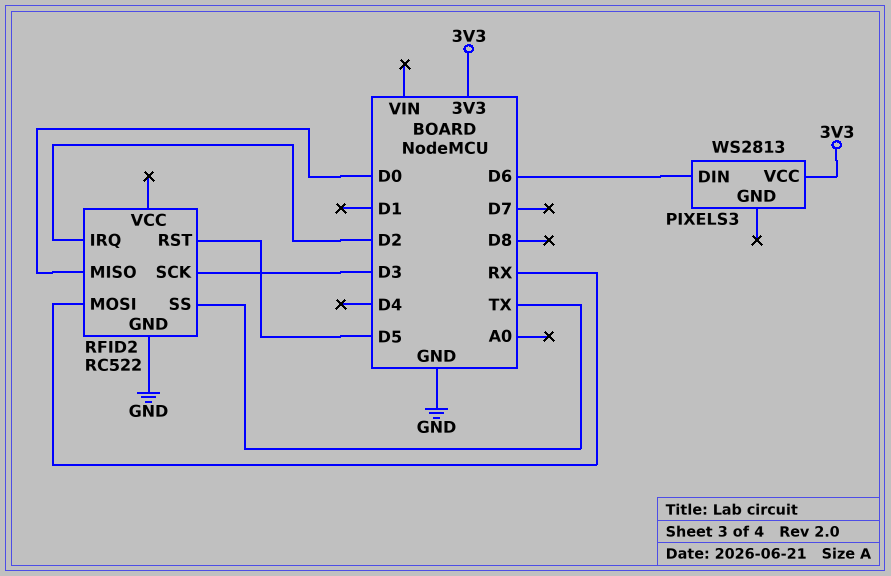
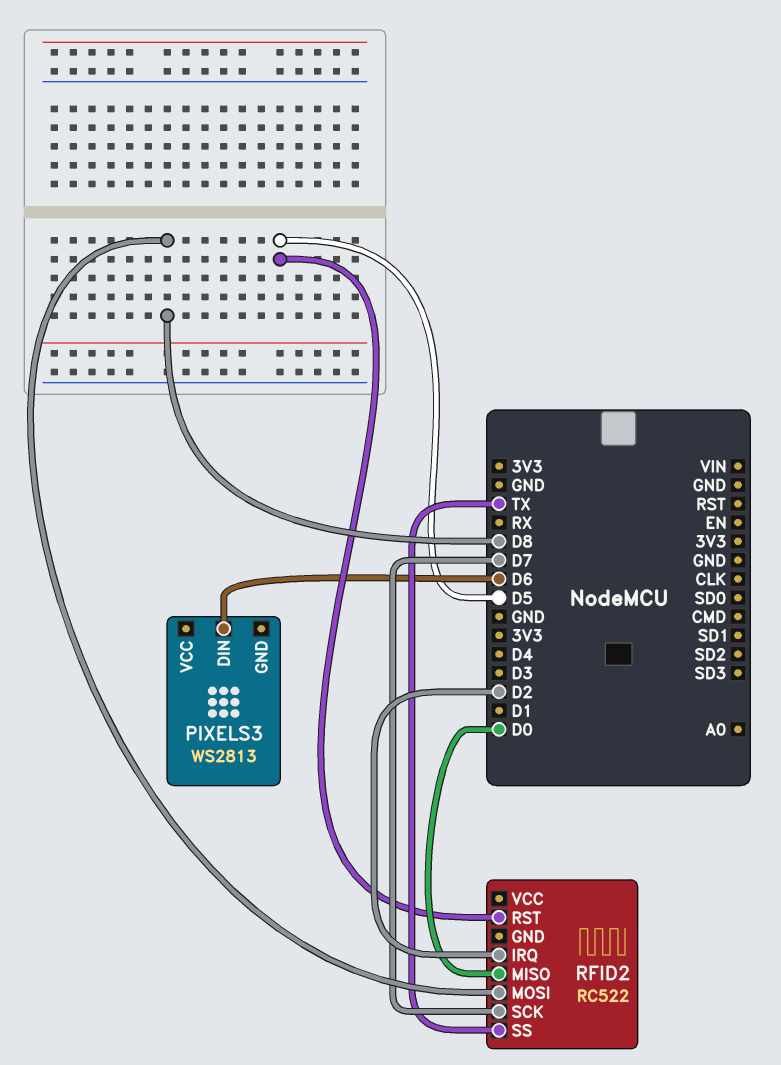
PIXELS3 pin VCC: 3V3 -> none
RFID2 pin GND: GND -> none
RFID2 pin MOSI: RX -> D8
RFID2 pin SCK: D3 -> D7

